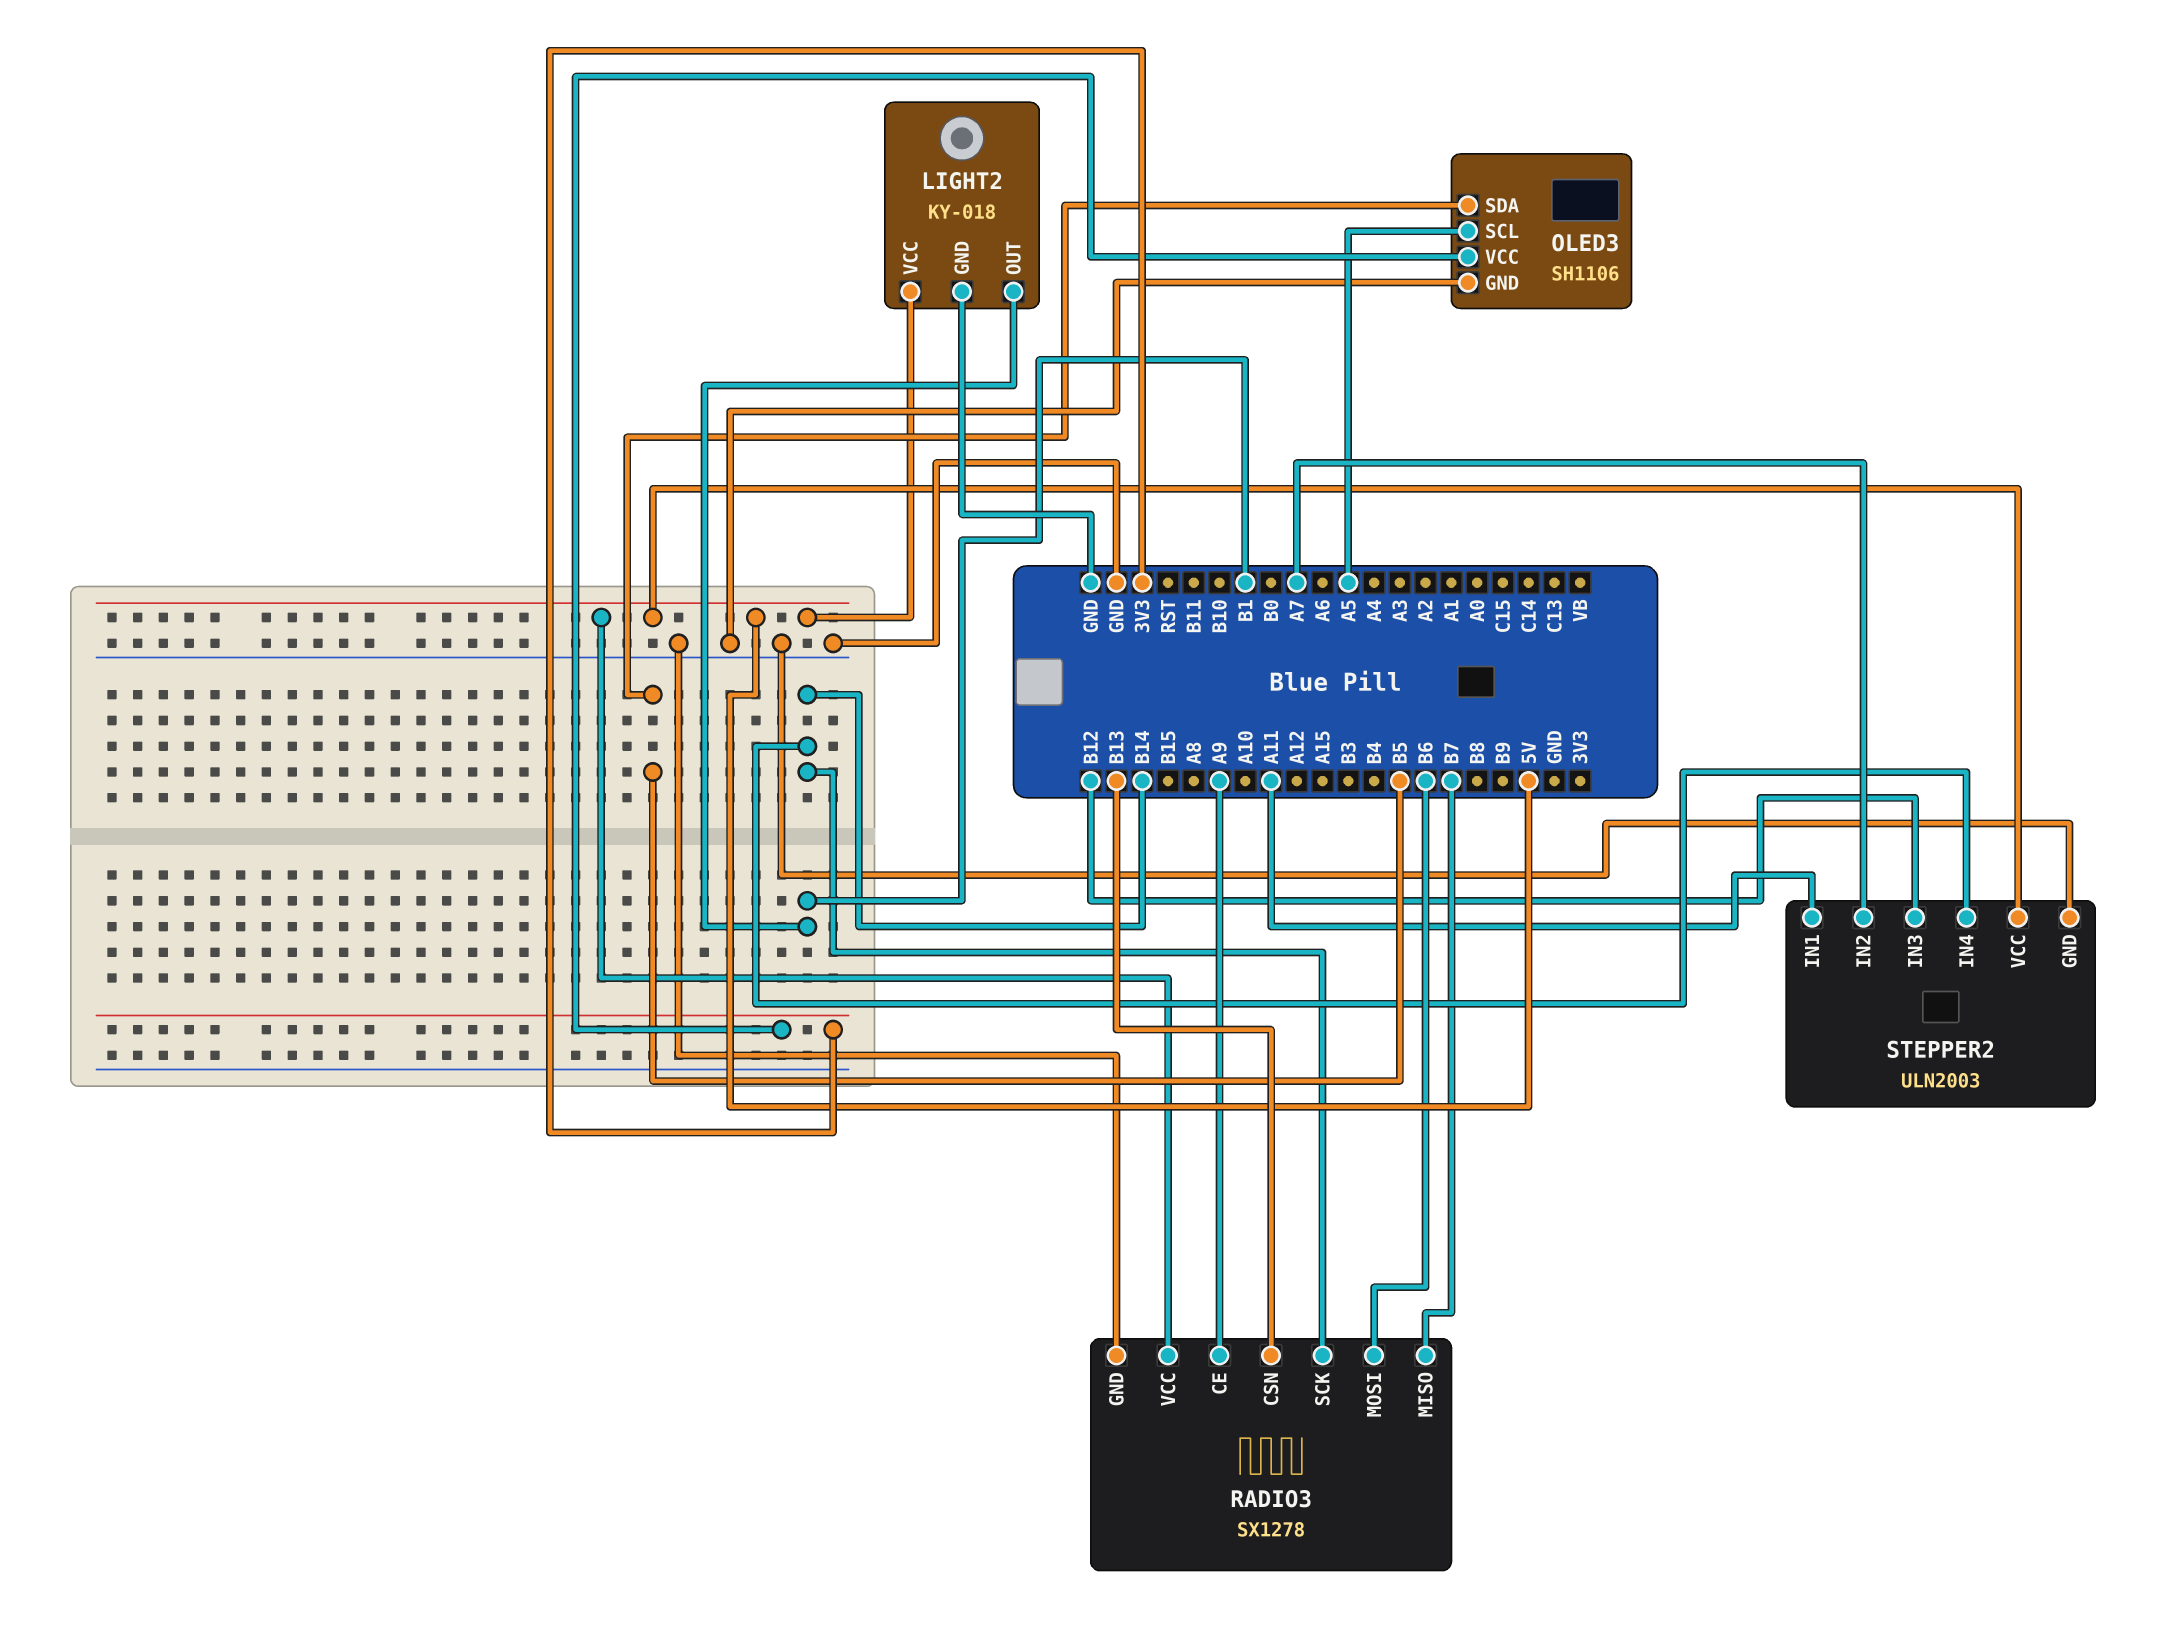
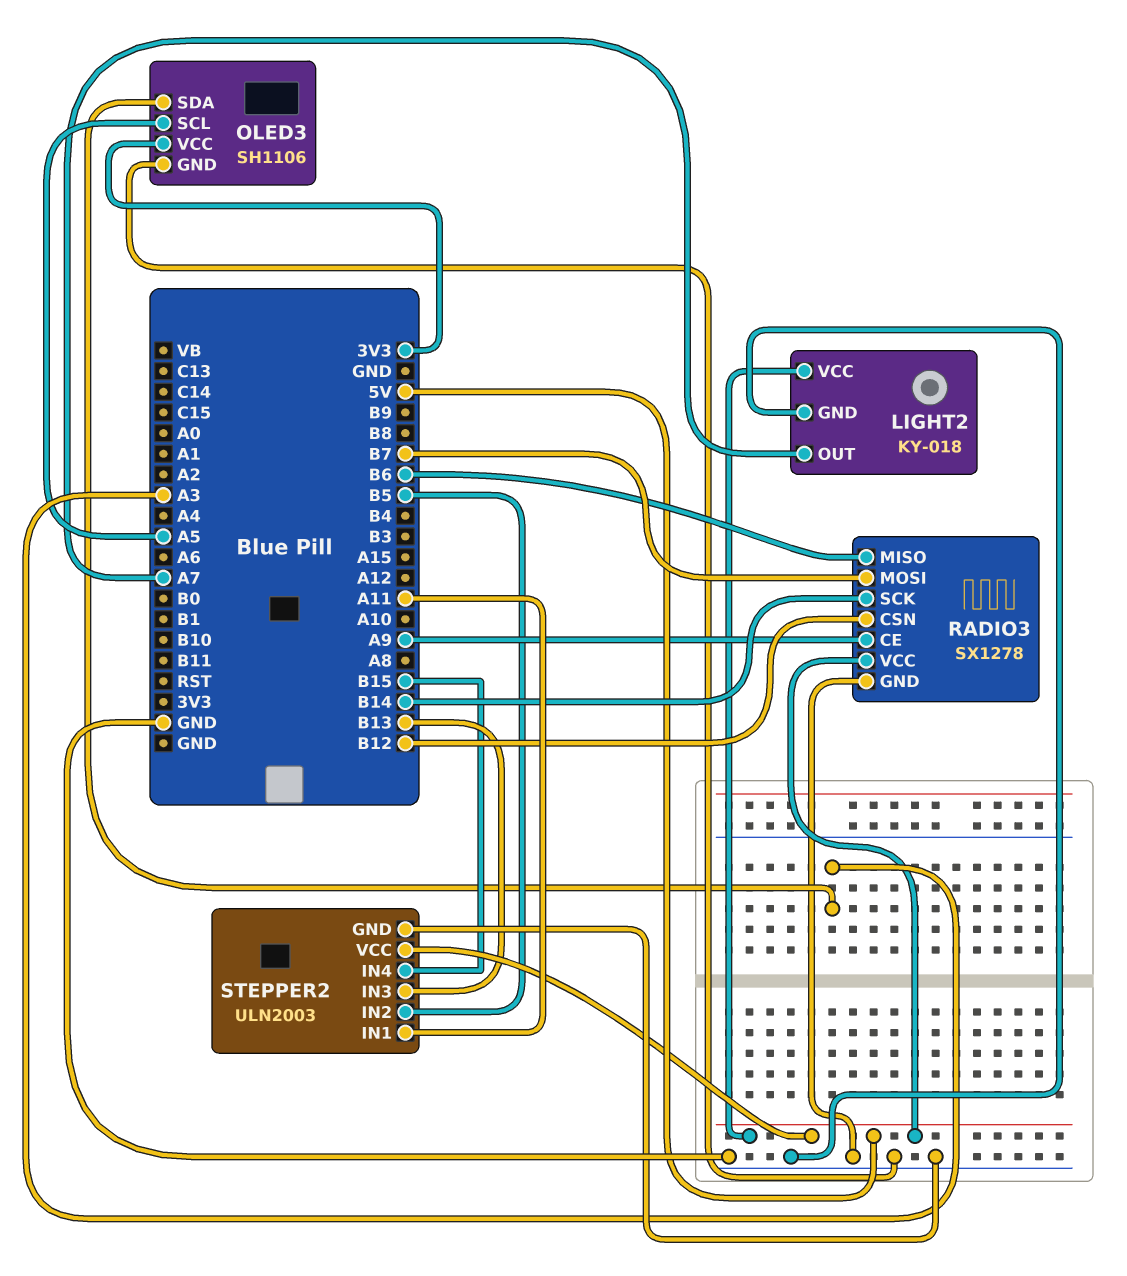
LIGHT2 pin OUT: B1 -> A7
OLED3 pin SDA: B5 -> A3
RADIO3 pin CSN: B13 -> B12
RADIO3 pin MISO: B7 -> B6
RADIO3 pin MOSI: B6 -> B7
STEPPER2 pin IN2: A7 -> B5
STEPPER2 pin IN3: B12 -> B13
STEPPER2 pin IN4: B14 -> B15

